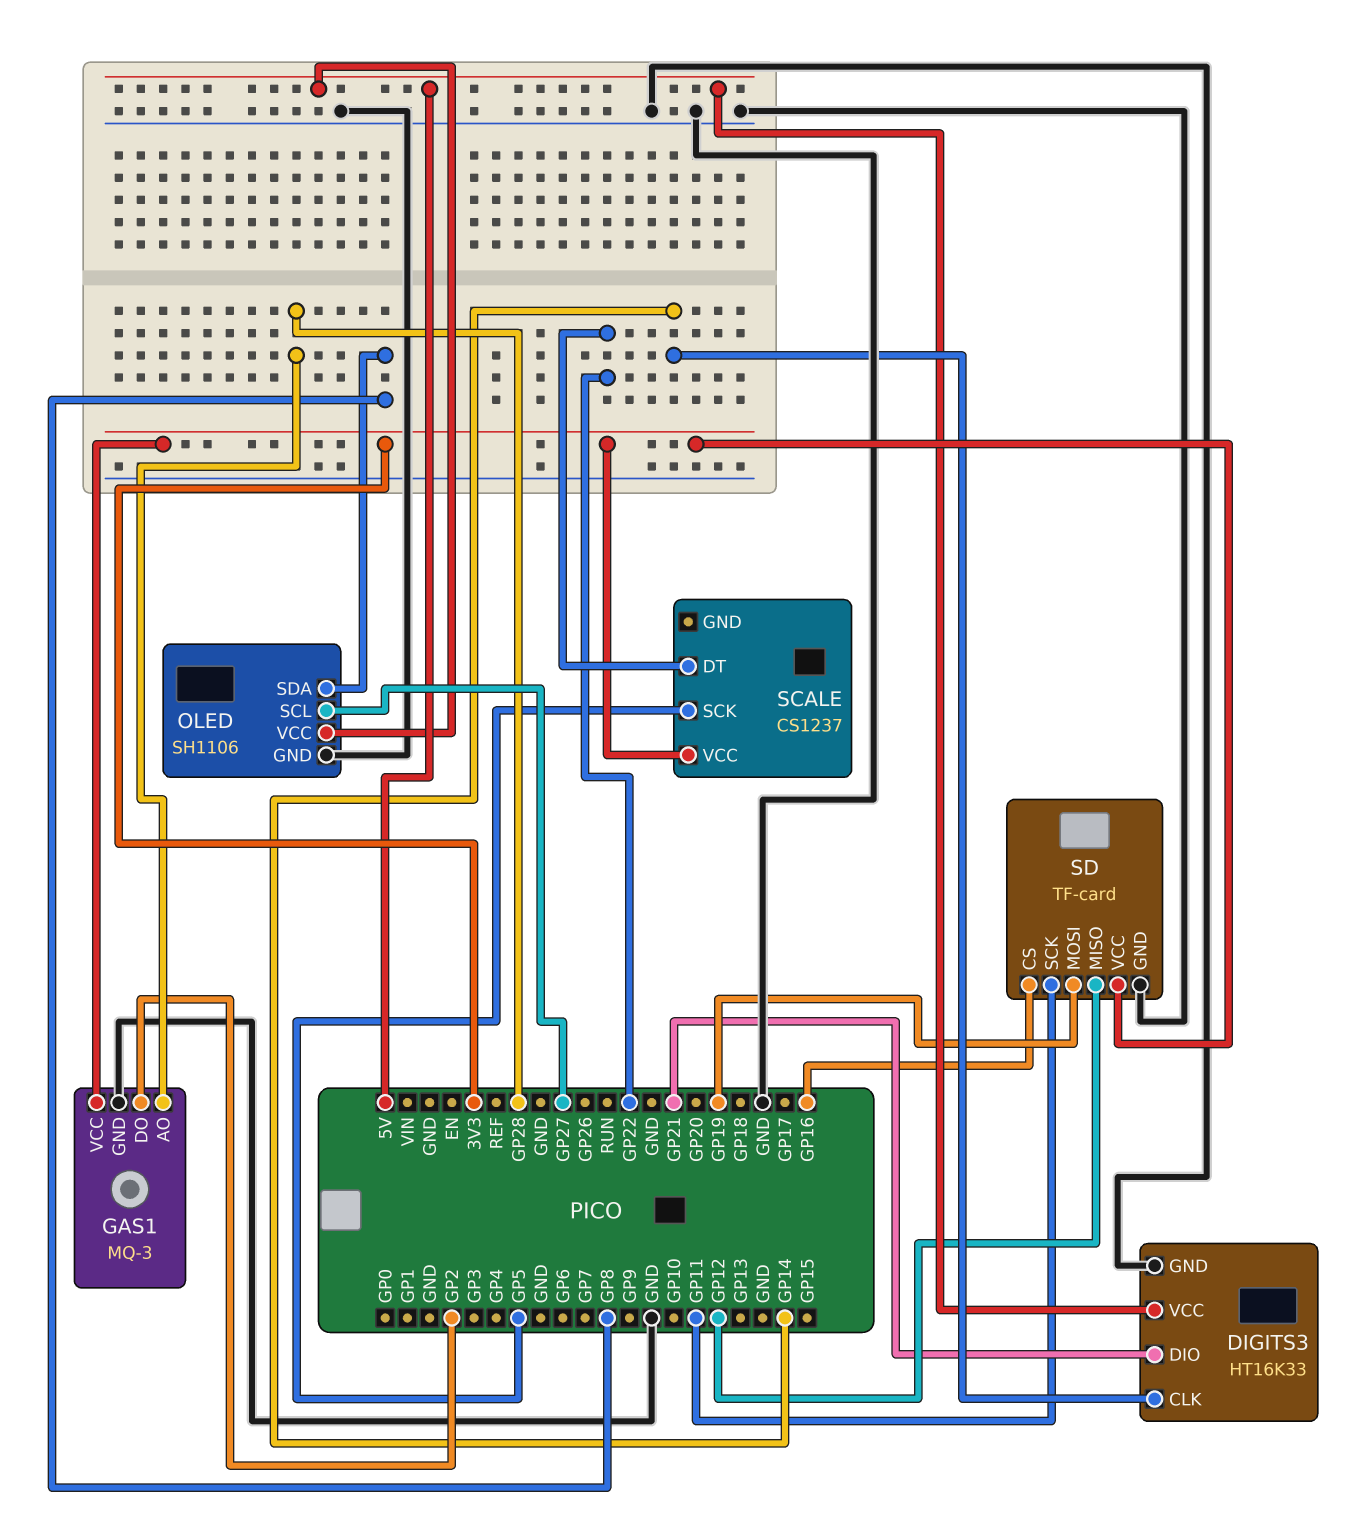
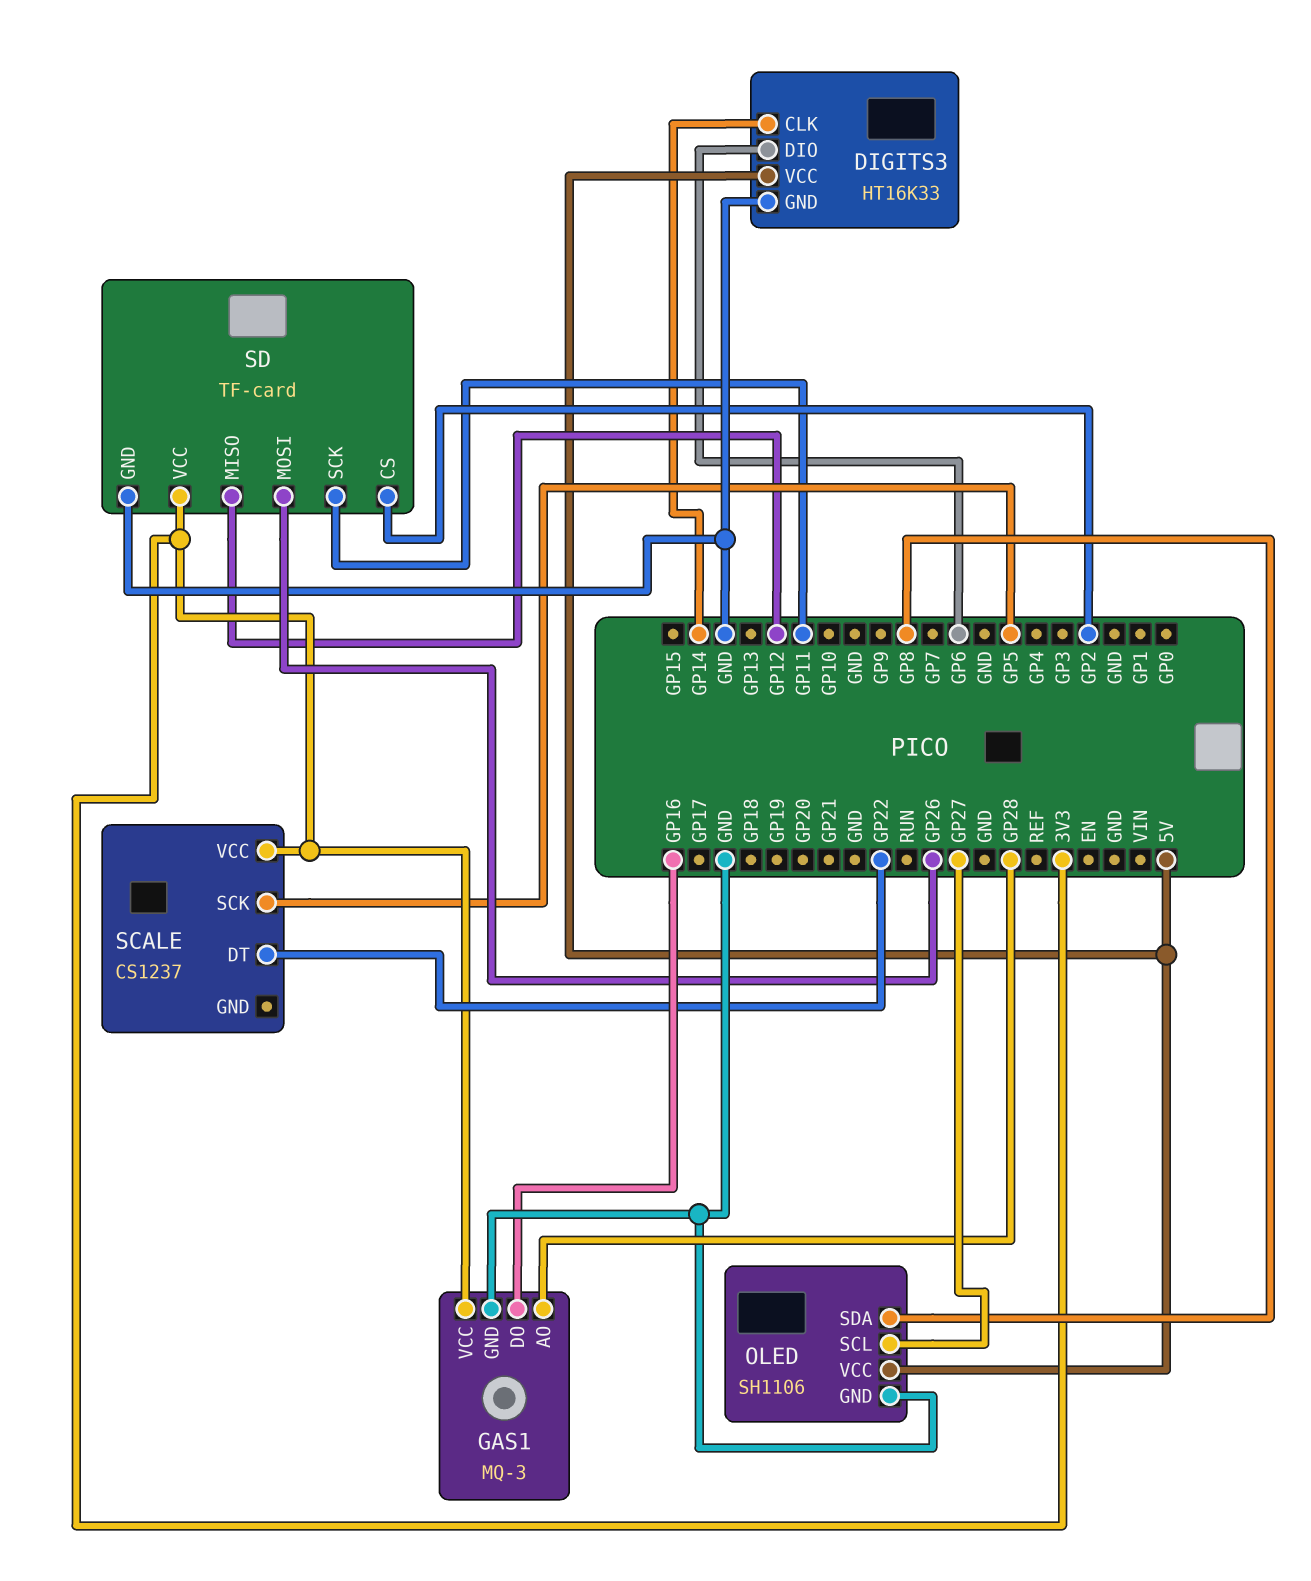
DIGITS3 pin DIO: GP21 -> GP6
GAS1 pin DO: GP2 -> GP16
SD pin CS: GP16 -> GP2
SD pin MOSI: GP19 -> GP26

